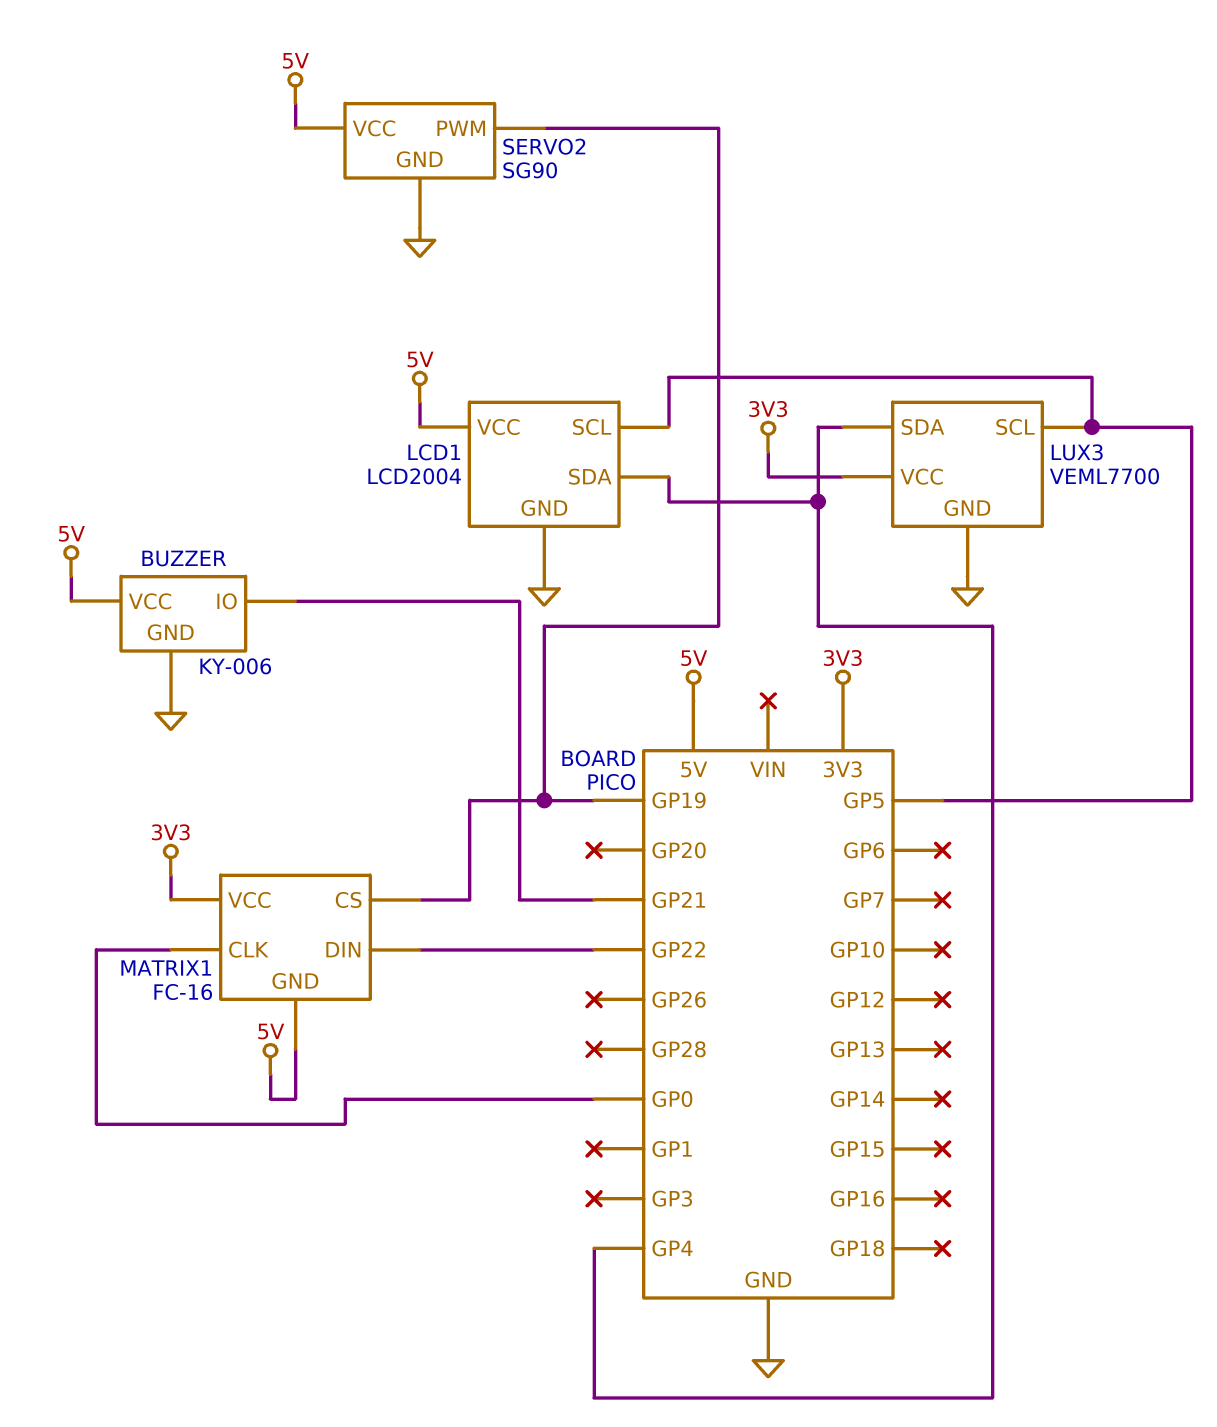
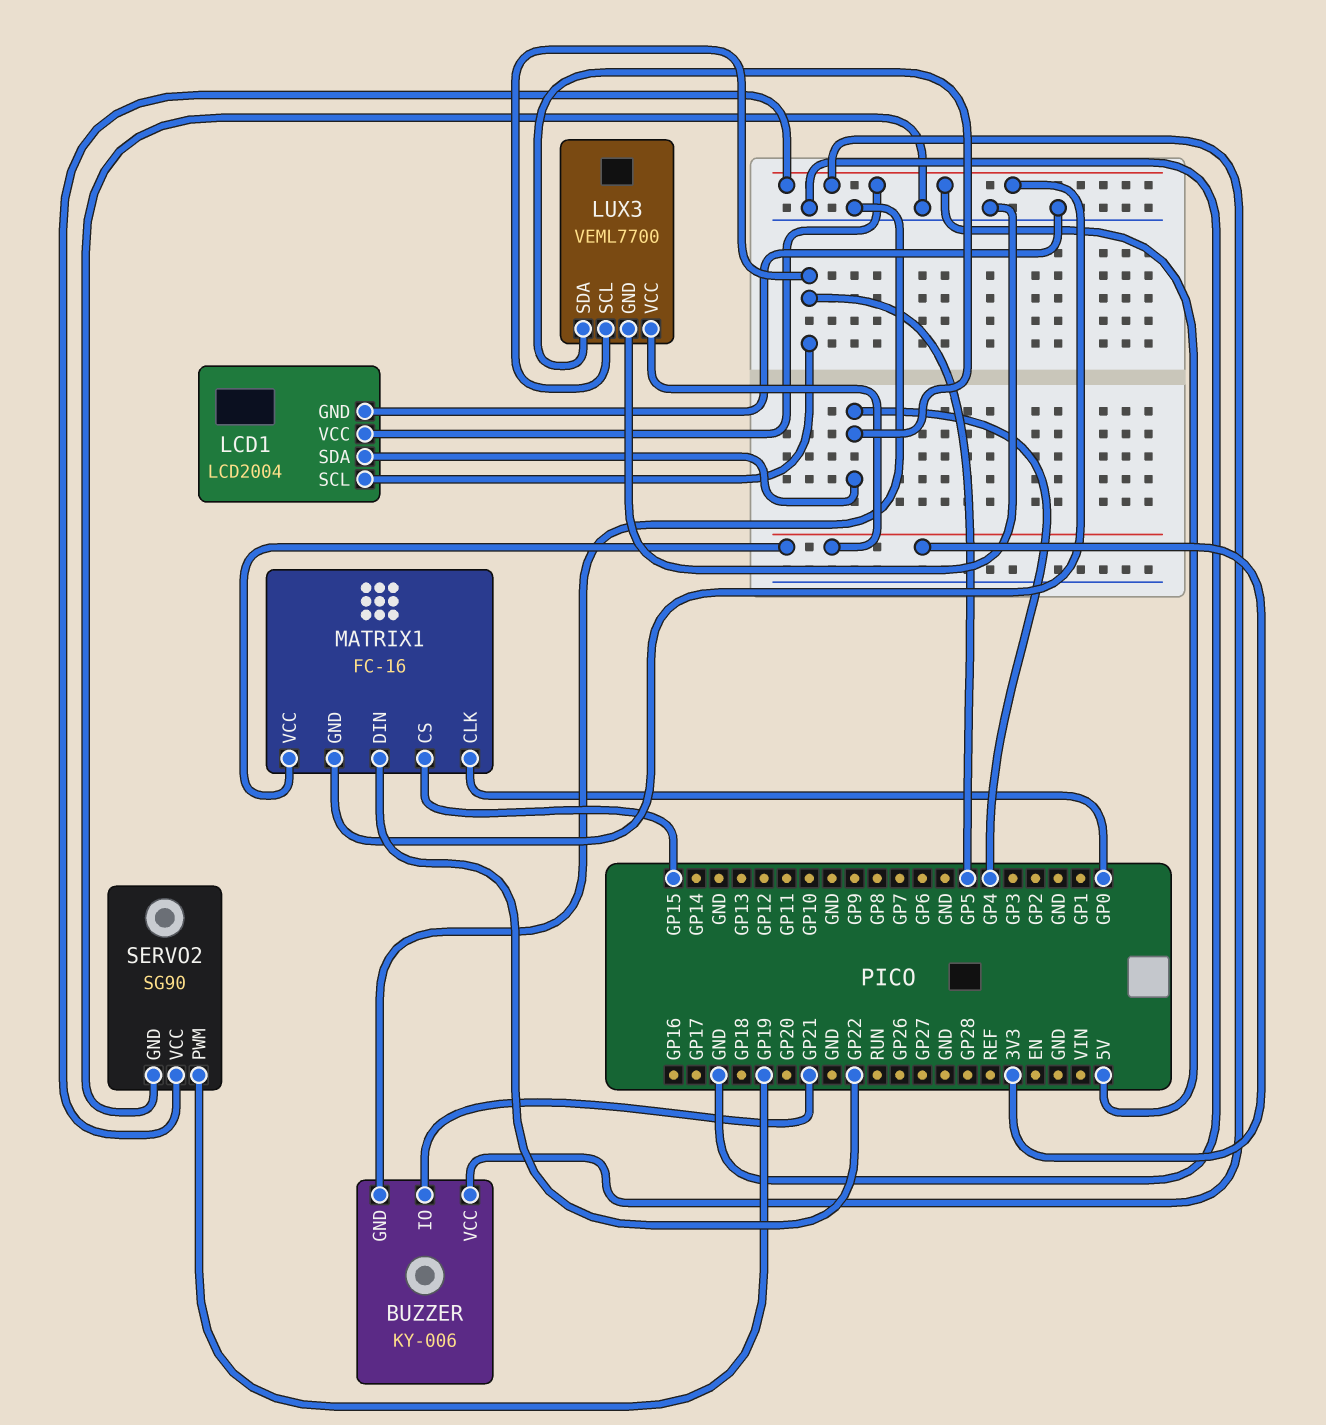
MATRIX1 pin CS: GP19 -> GP15

